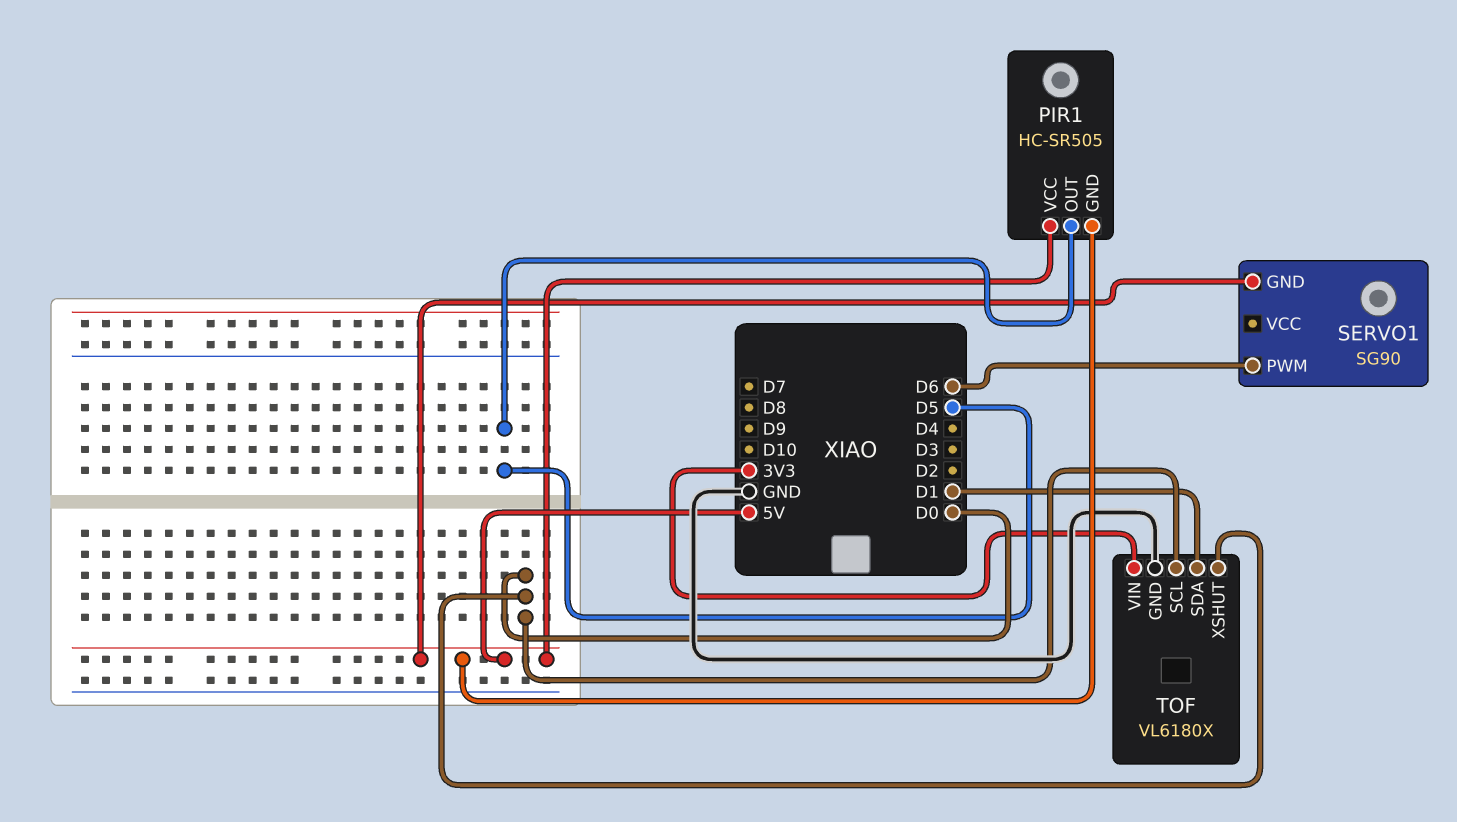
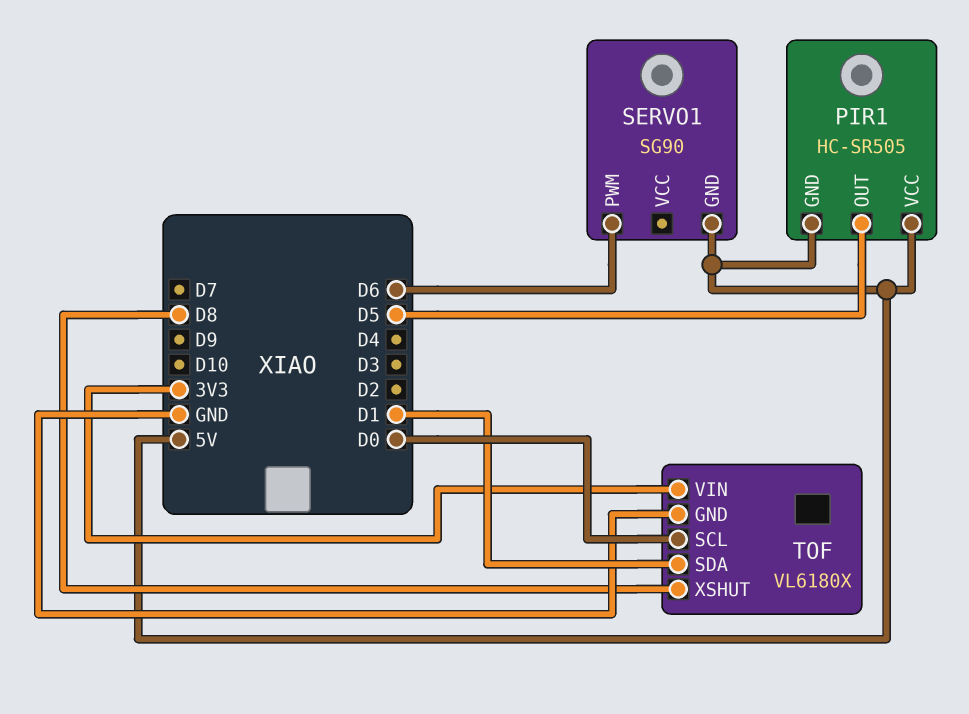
TOF pin XSHUT: D0 -> D8

